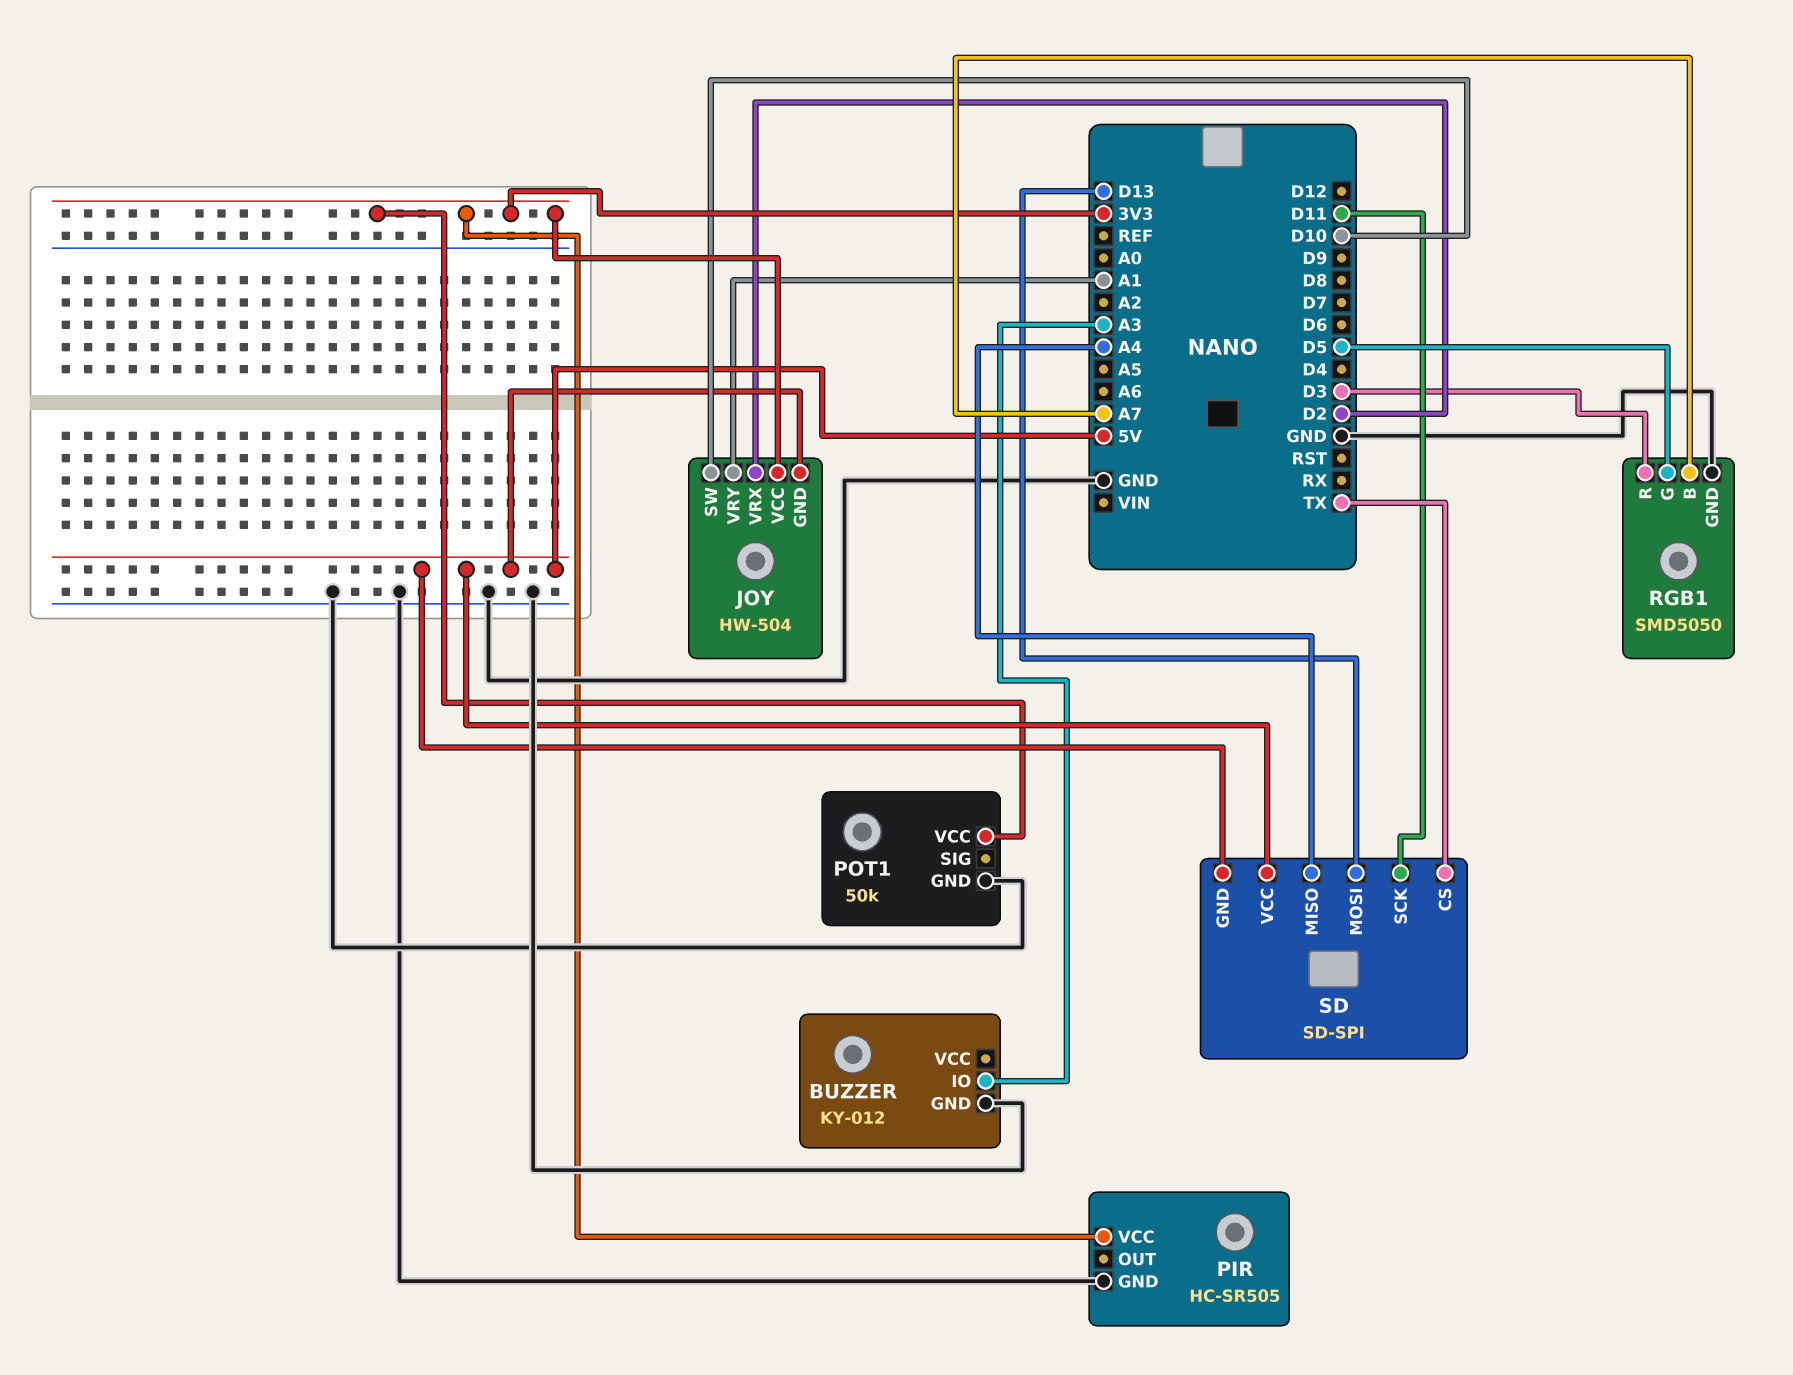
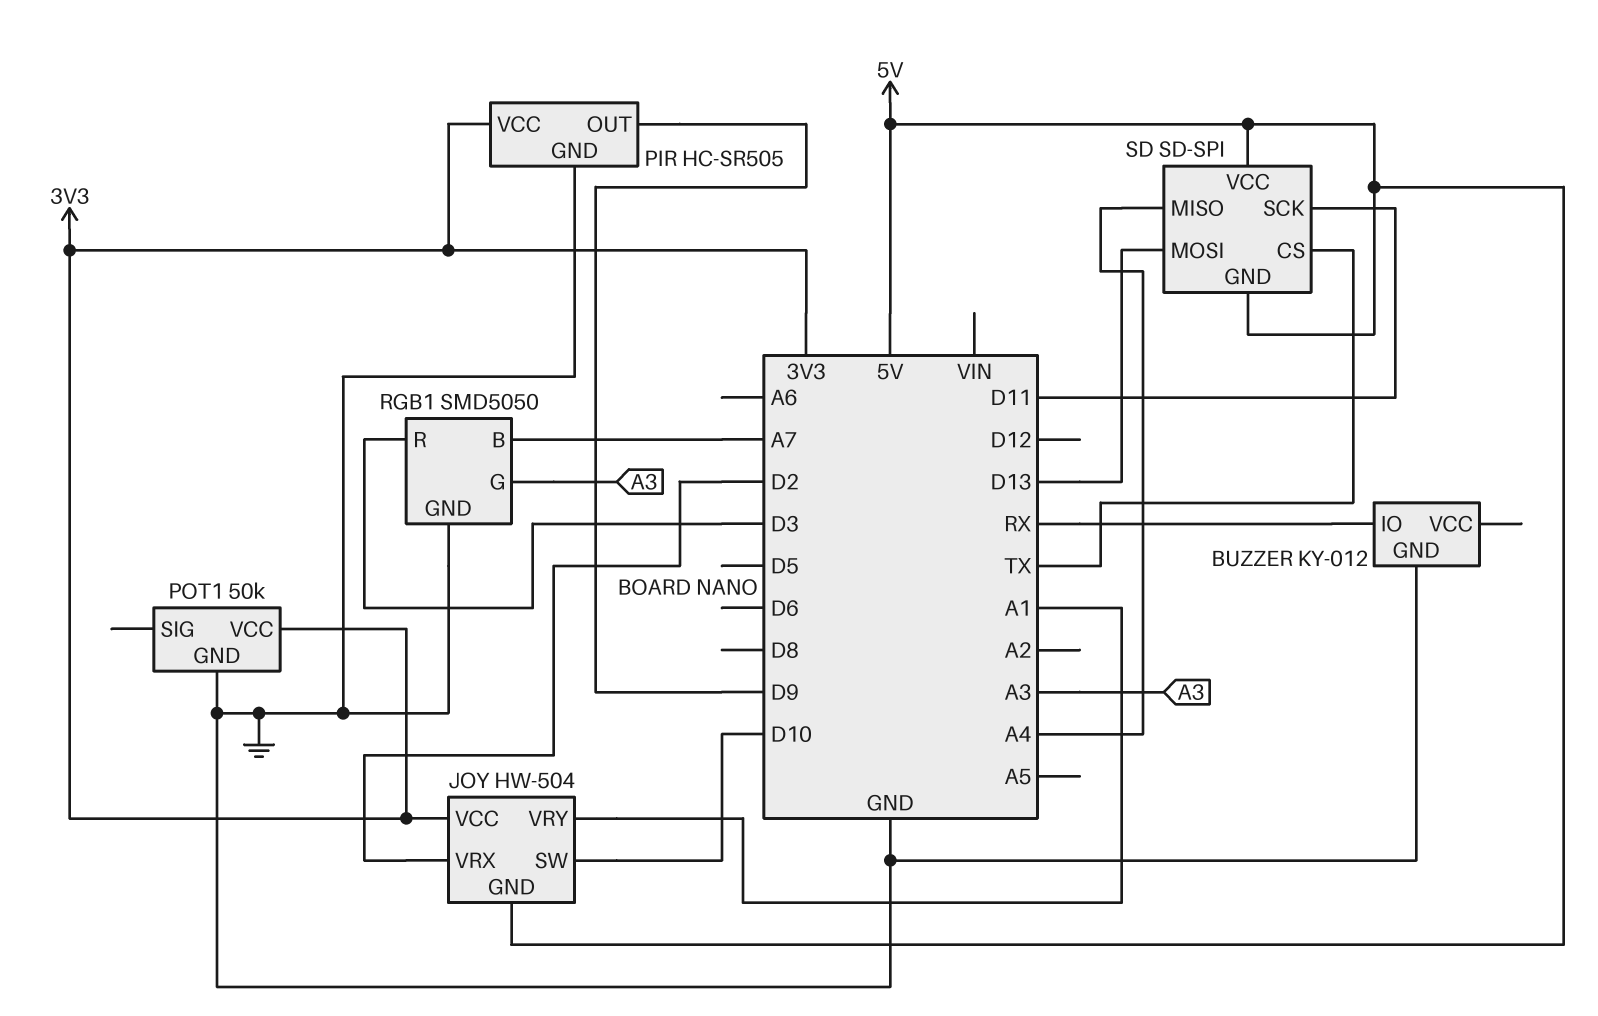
BUZZER pin IO: A3 -> RX
PIR pin OUT: none -> D9
RGB1 pin G: D5 -> A3

